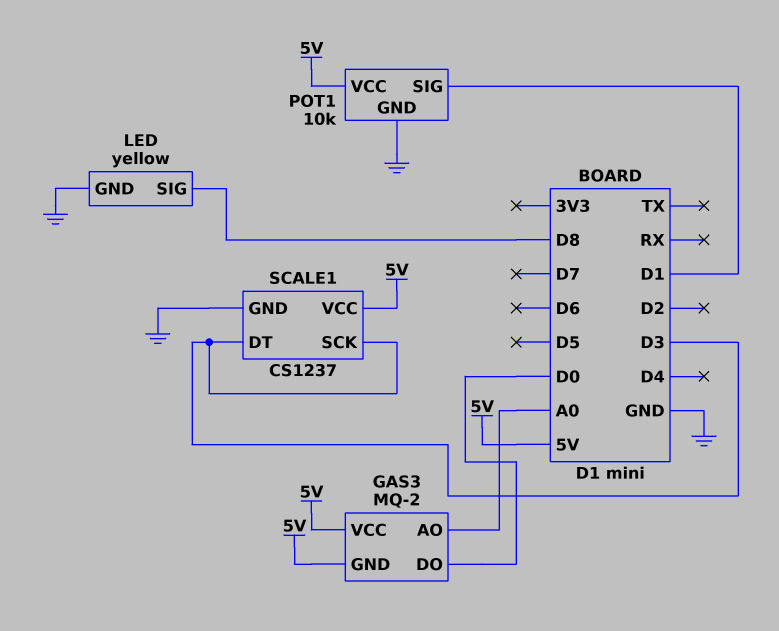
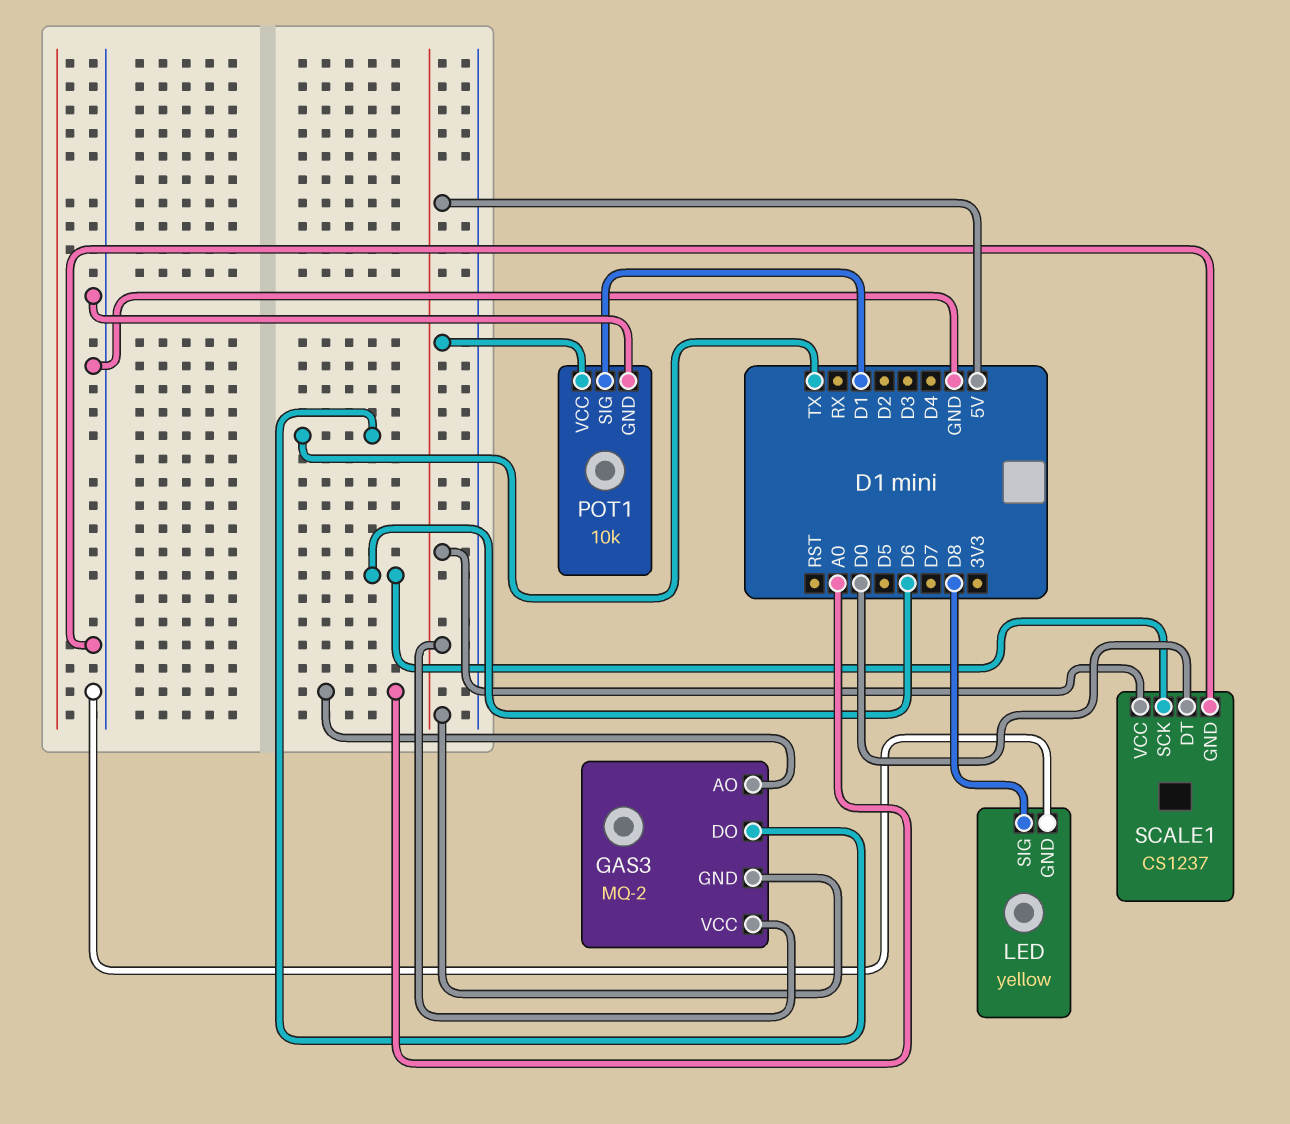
GAS3 pin DO: D0 -> TX
SCALE1 pin DT: D3 -> D0
SCALE1 pin SCK: D3 -> D6

